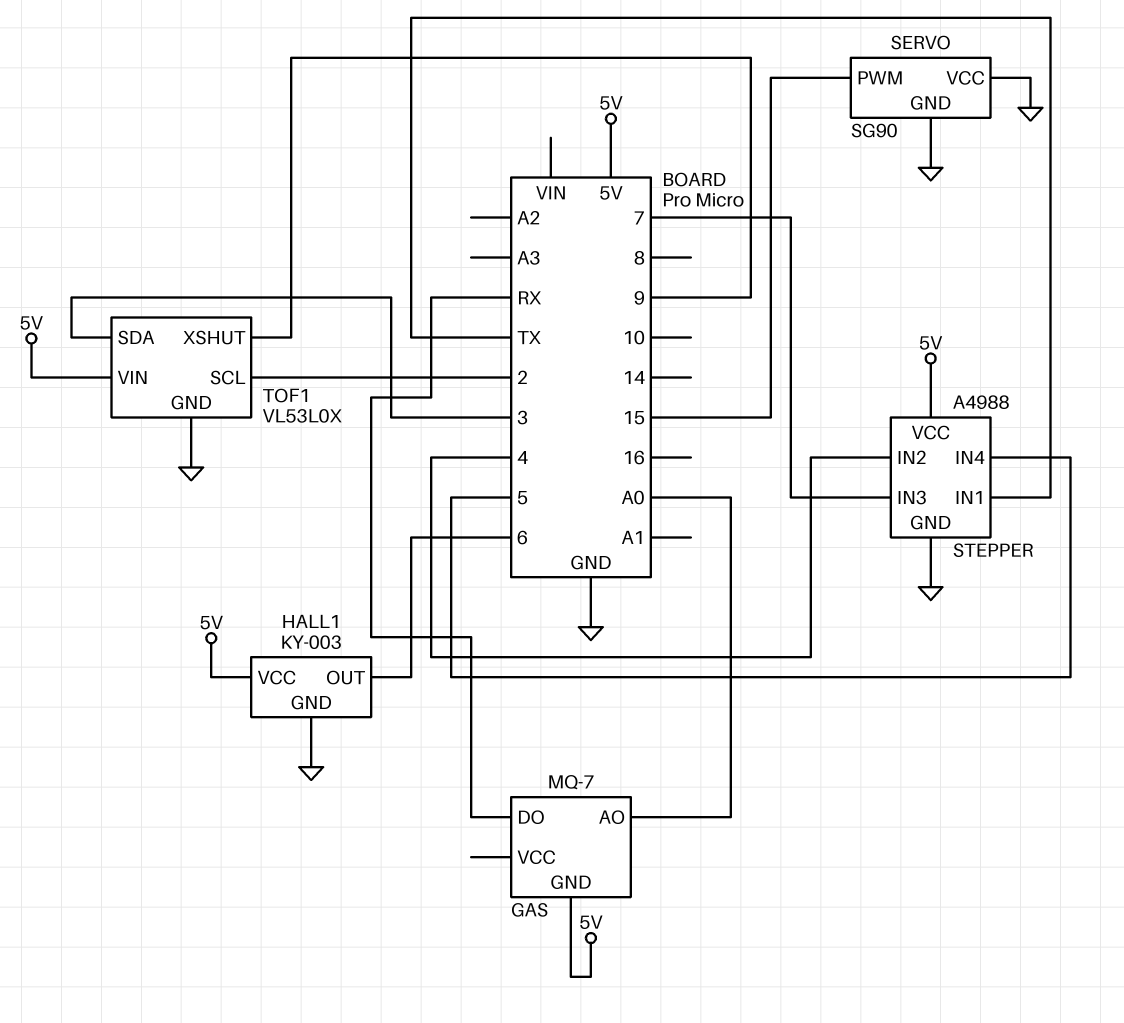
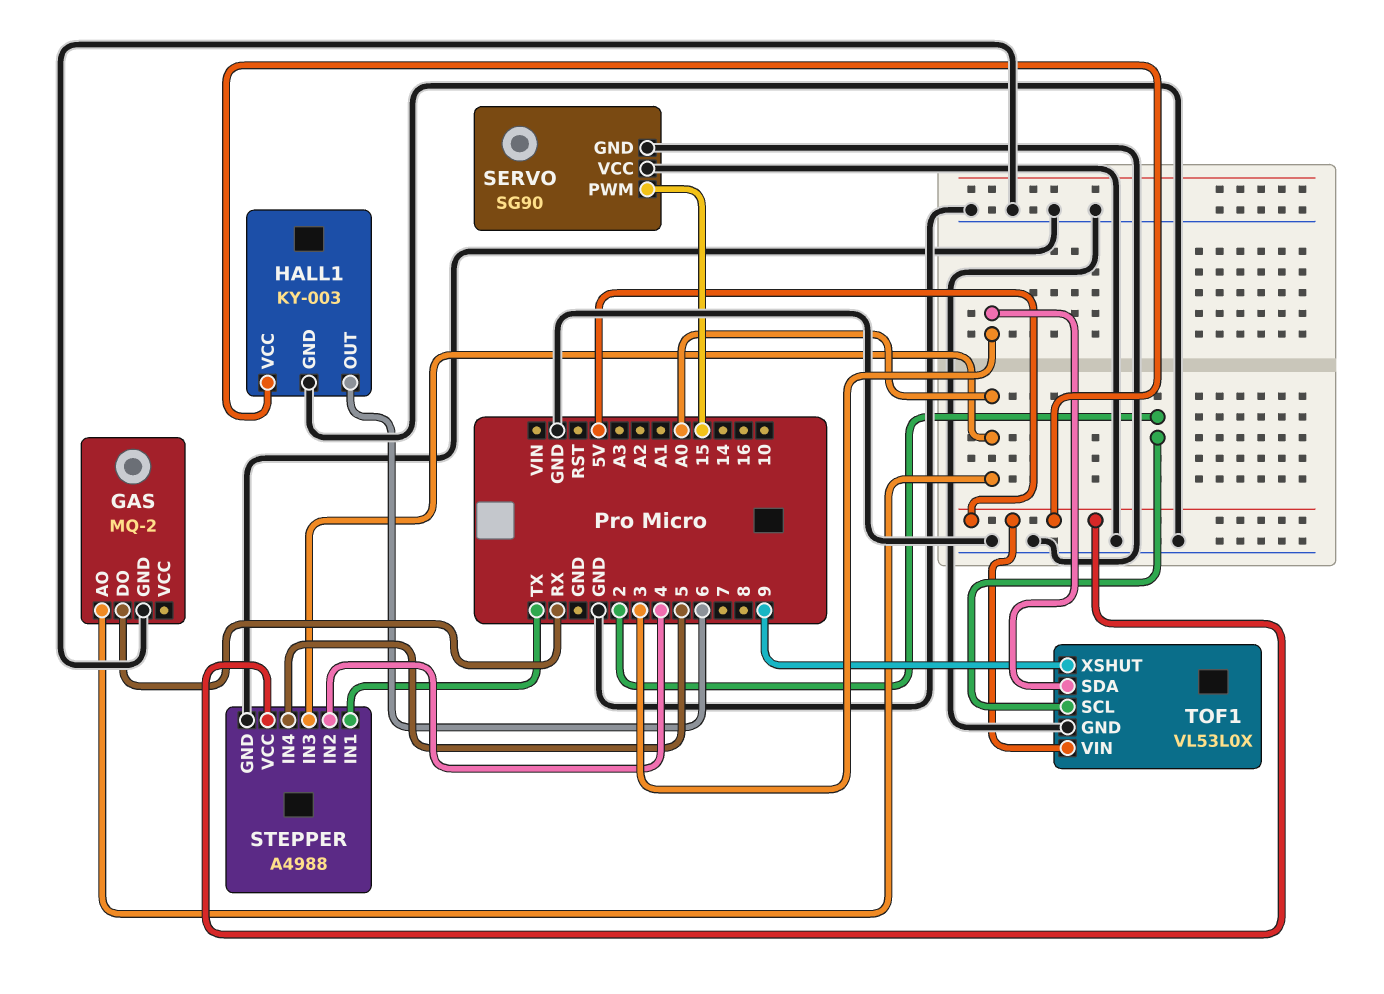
GAS: MQ-7 -> MQ-2
GAS pin GND: 5V -> GND
STEPPER pin IN3: 7 -> A0

